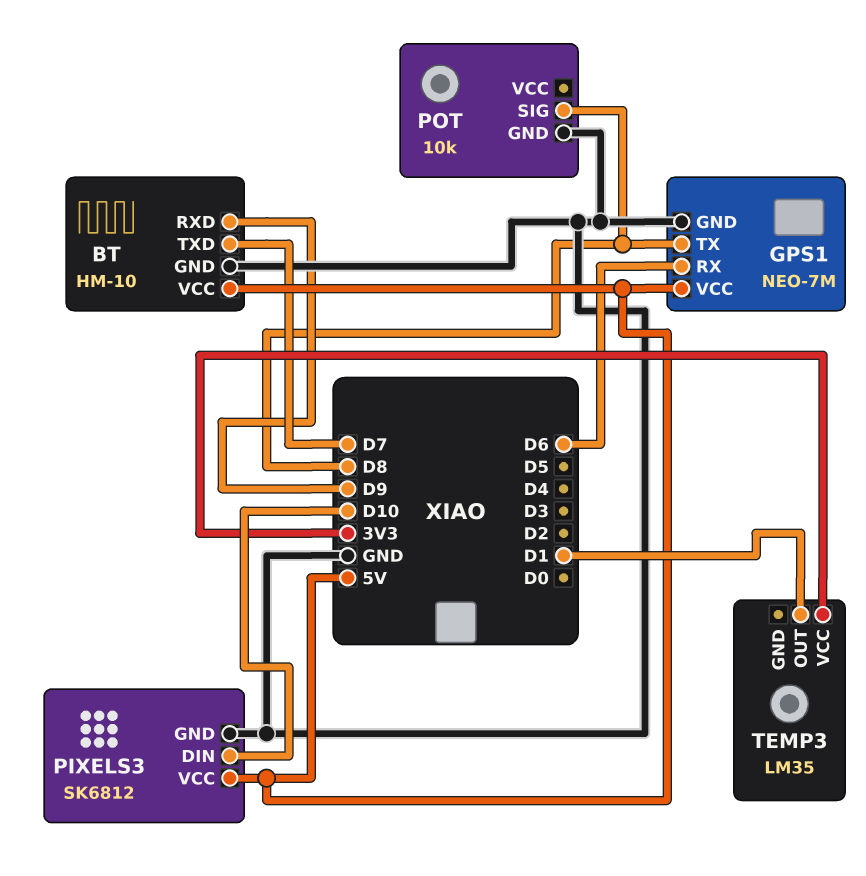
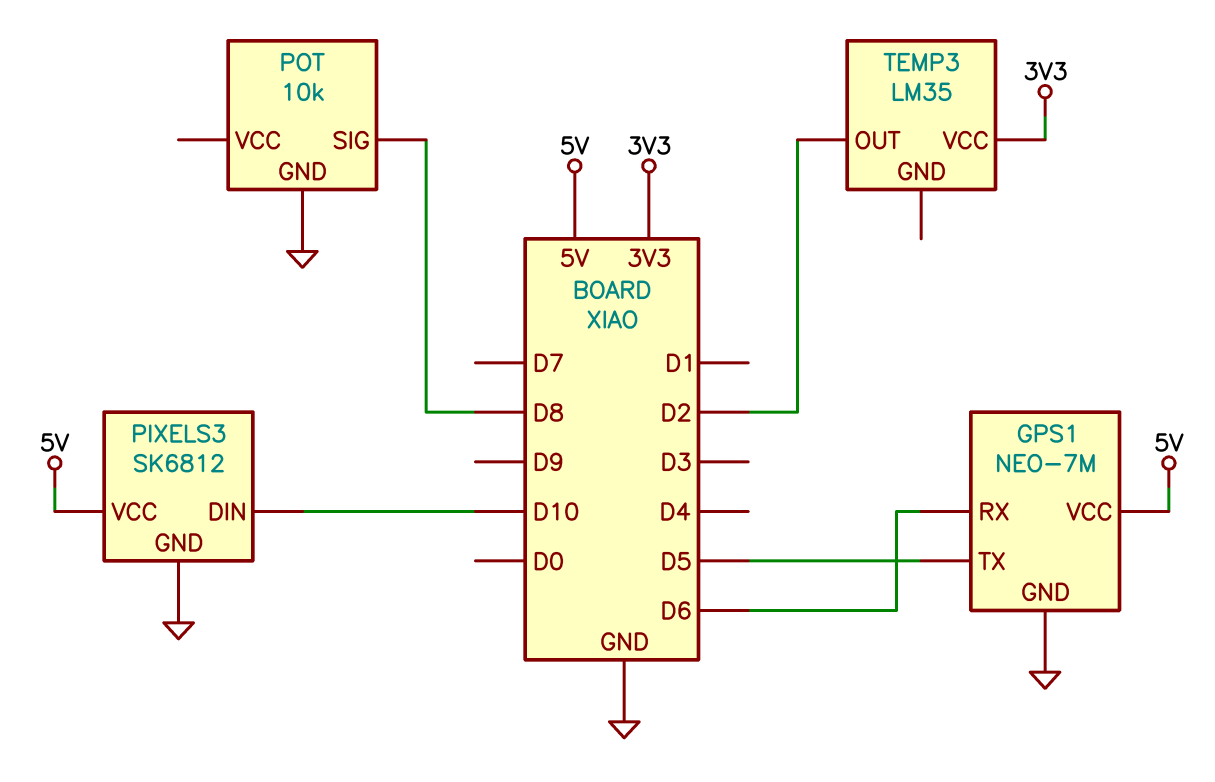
BT: HM-10 -> none
BT pin GND: GND -> none
BT pin RXD: D9 -> none
BT pin TXD: D7 -> none
BT pin VCC: 5V -> none
GPS1 pin TX: D8 -> D5
TEMP3 pin OUT: D1 -> D2

